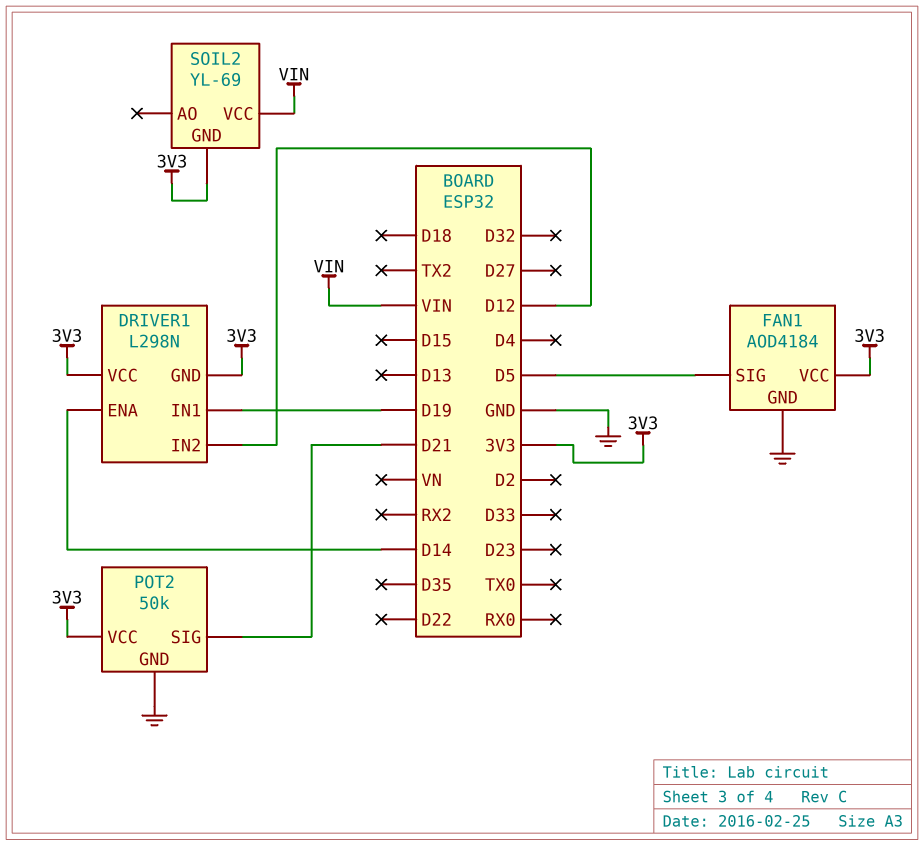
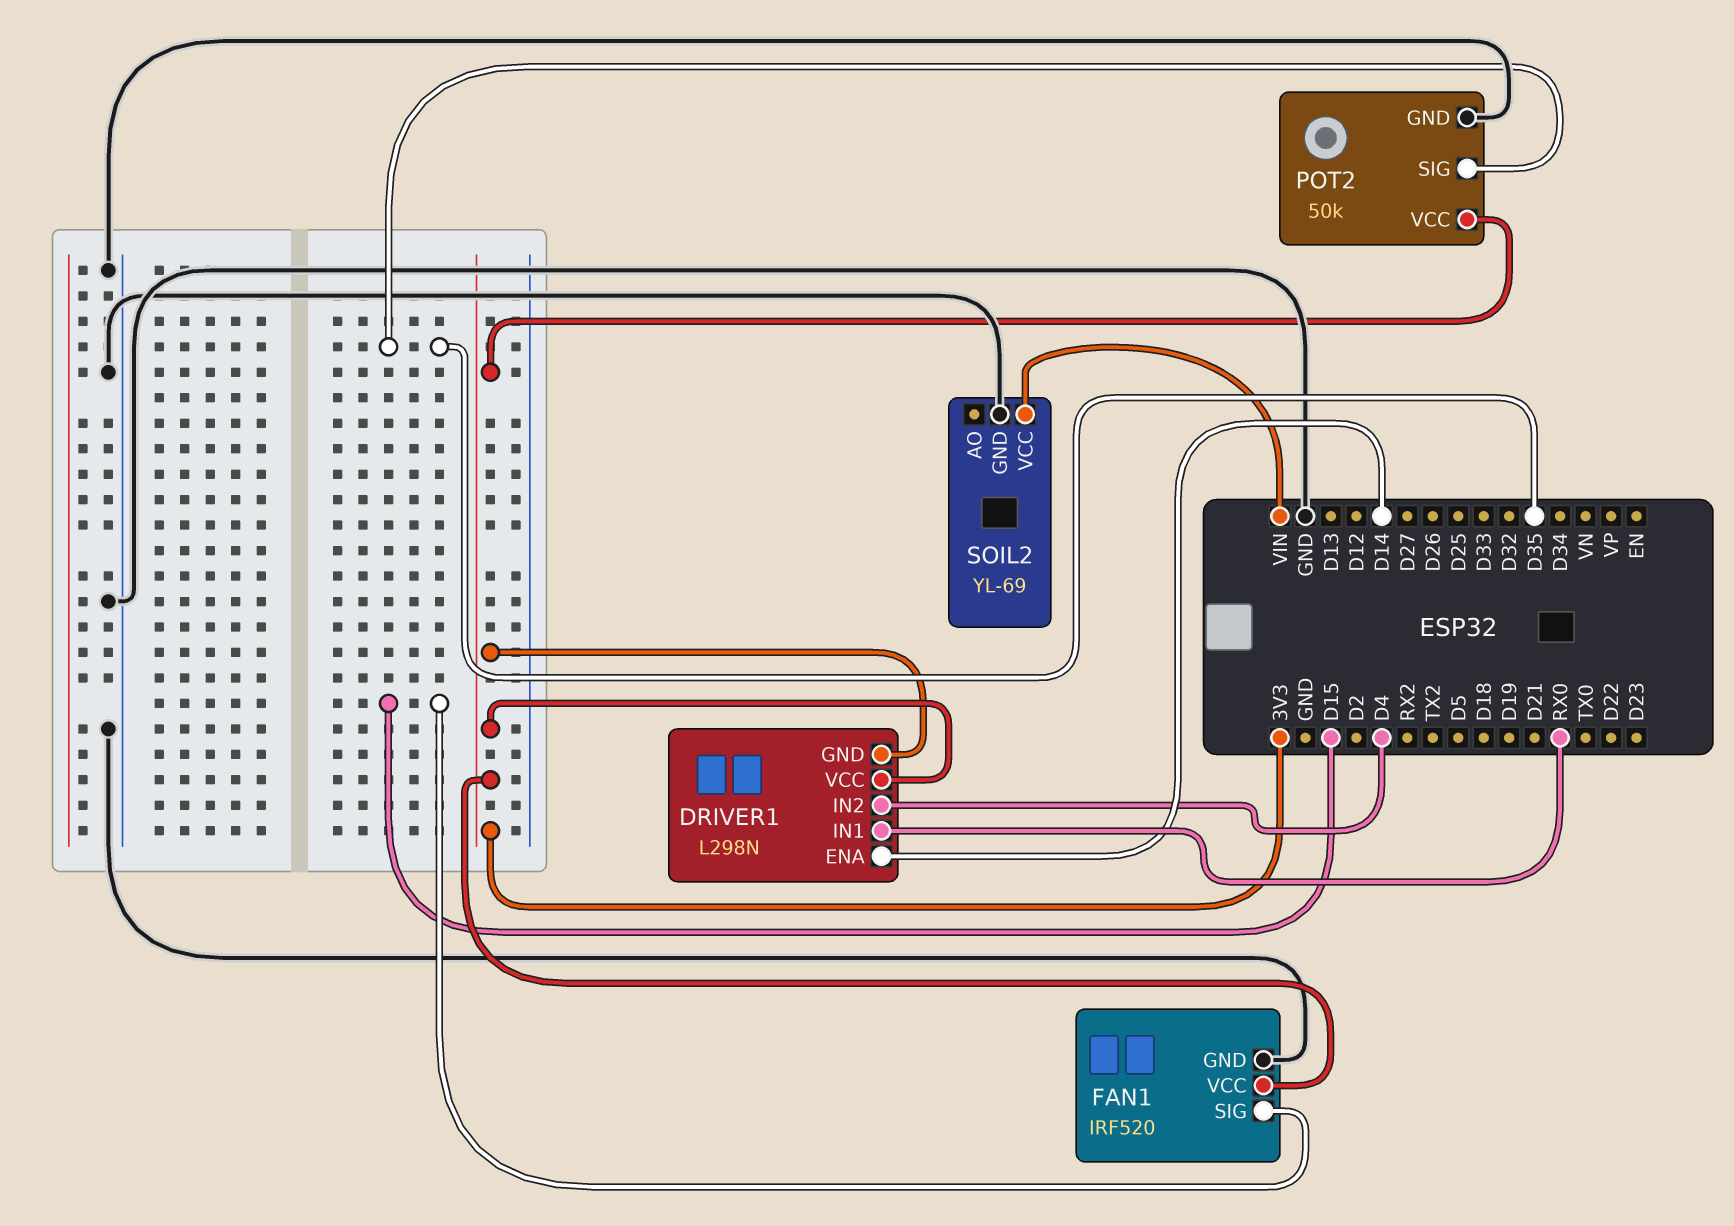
DRIVER1 pin IN1: D19 -> RX0
DRIVER1 pin IN2: D12 -> D4
FAN1: AOD4184 -> IRF520
FAN1 pin SIG: D5 -> D15
POT2 pin SIG: D21 -> D35
SOIL2 pin GND: 3V3 -> GND

